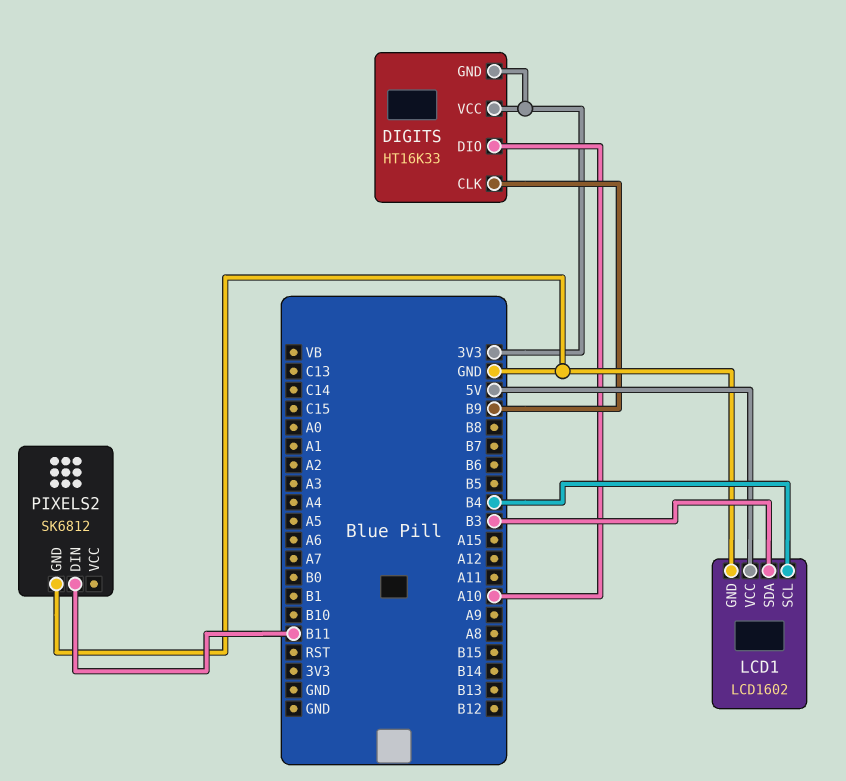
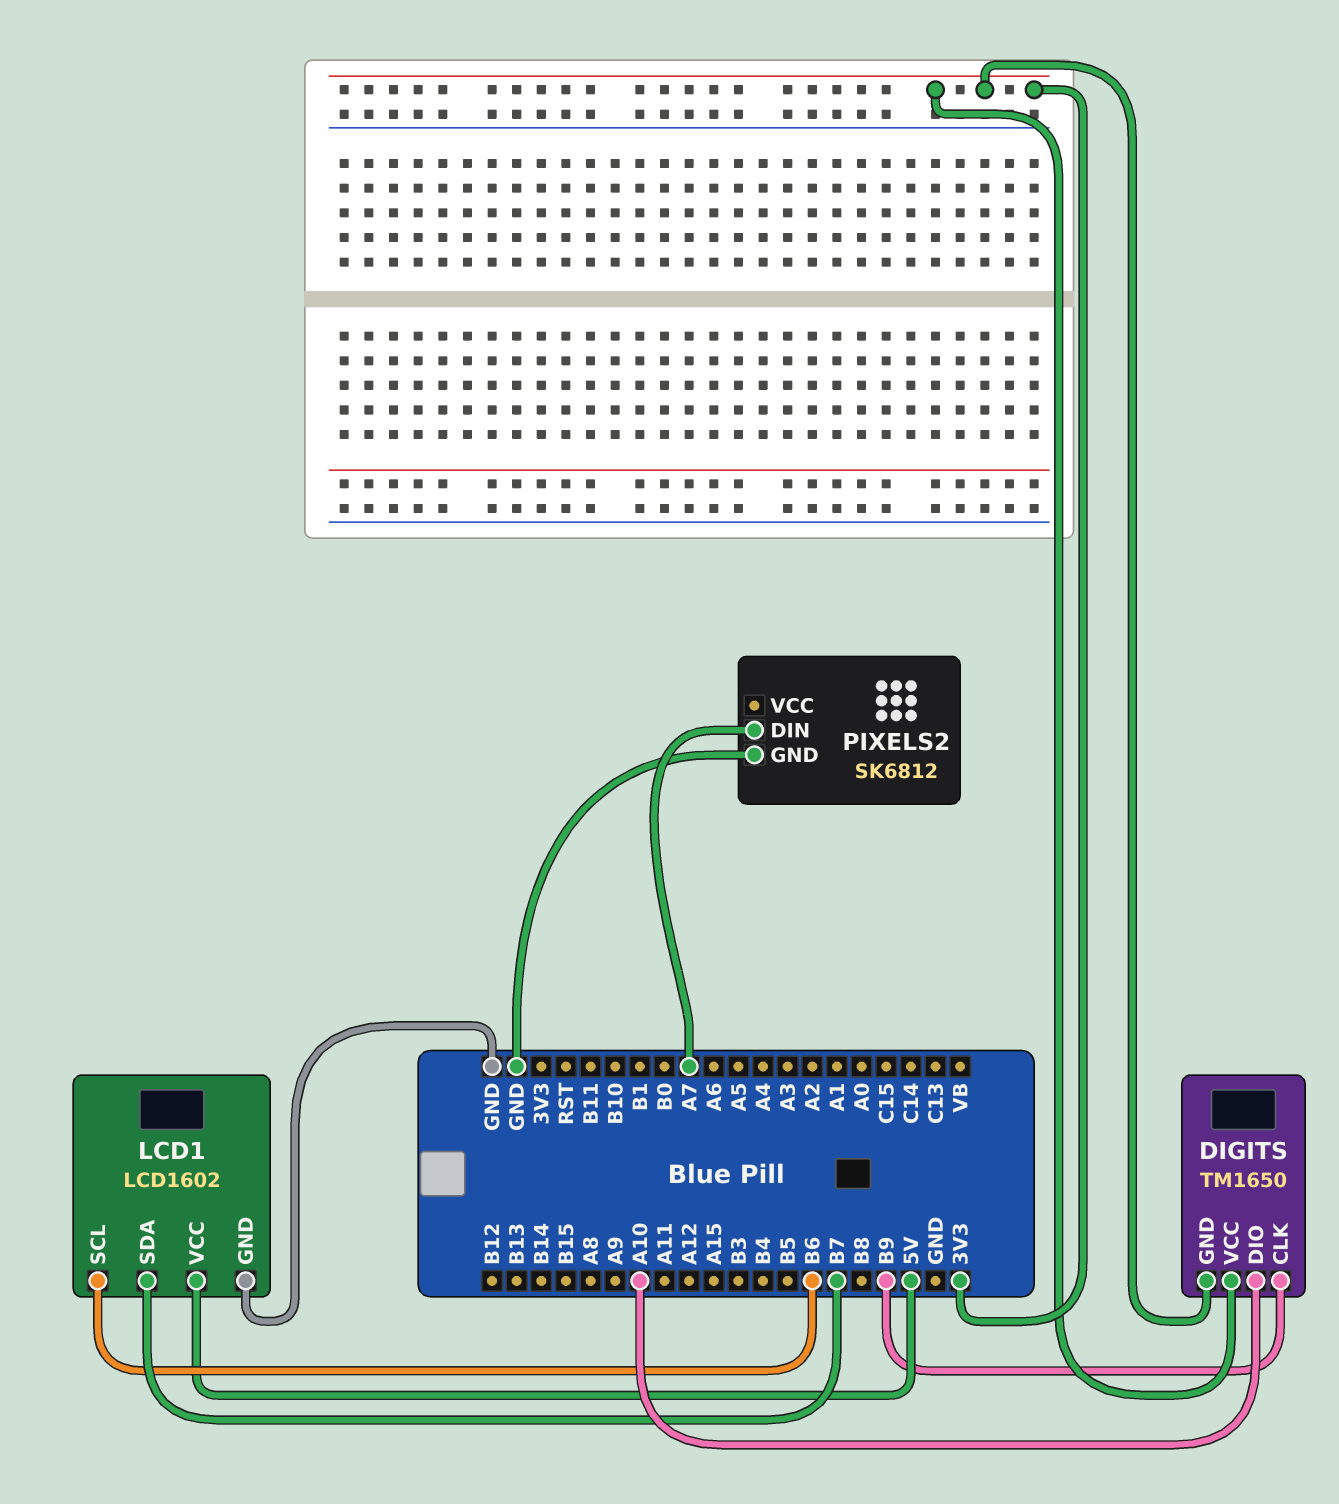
DIGITS: HT16K33 -> TM1650
LCD1 pin SCL: B4 -> B6
LCD1 pin SDA: B3 -> B7
PIXELS2 pin DIN: B11 -> A7

